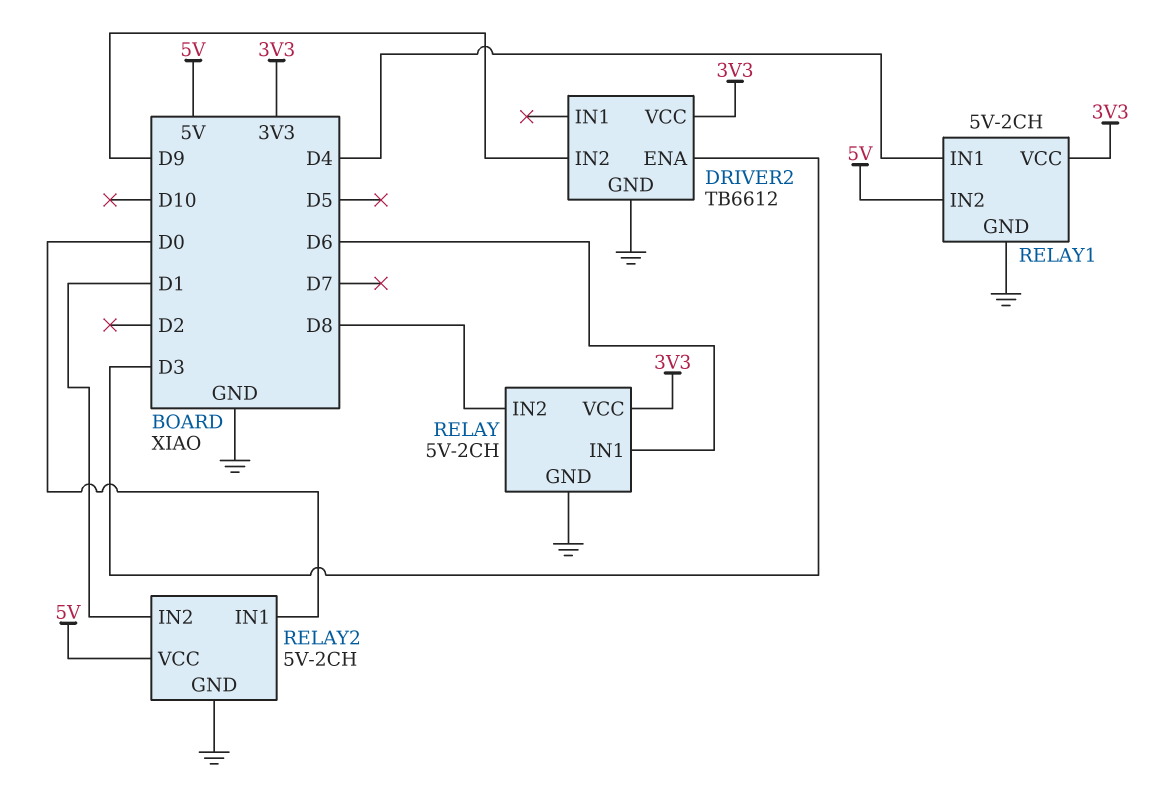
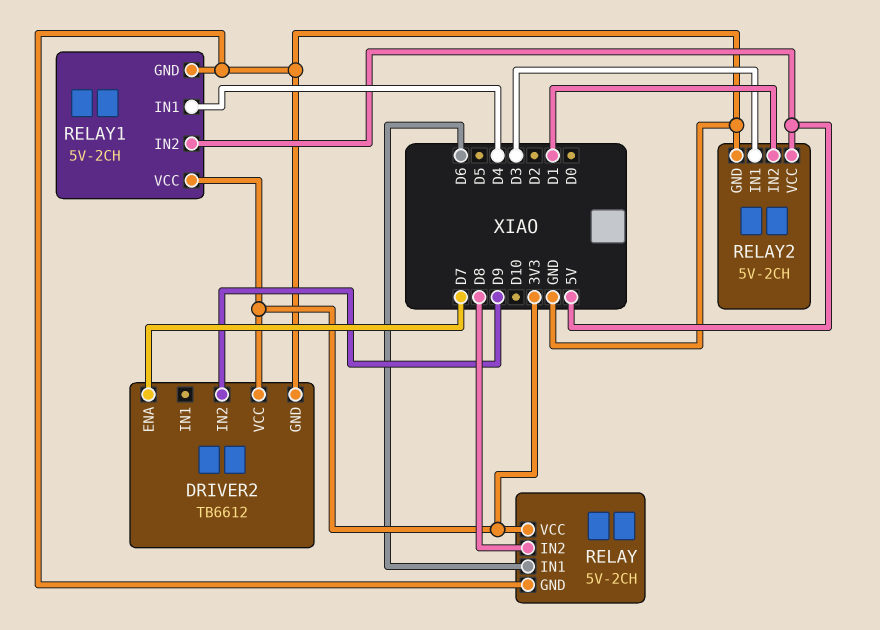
DRIVER2 pin ENA: D3 -> D7
RELAY2 pin IN1: D0 -> D3

